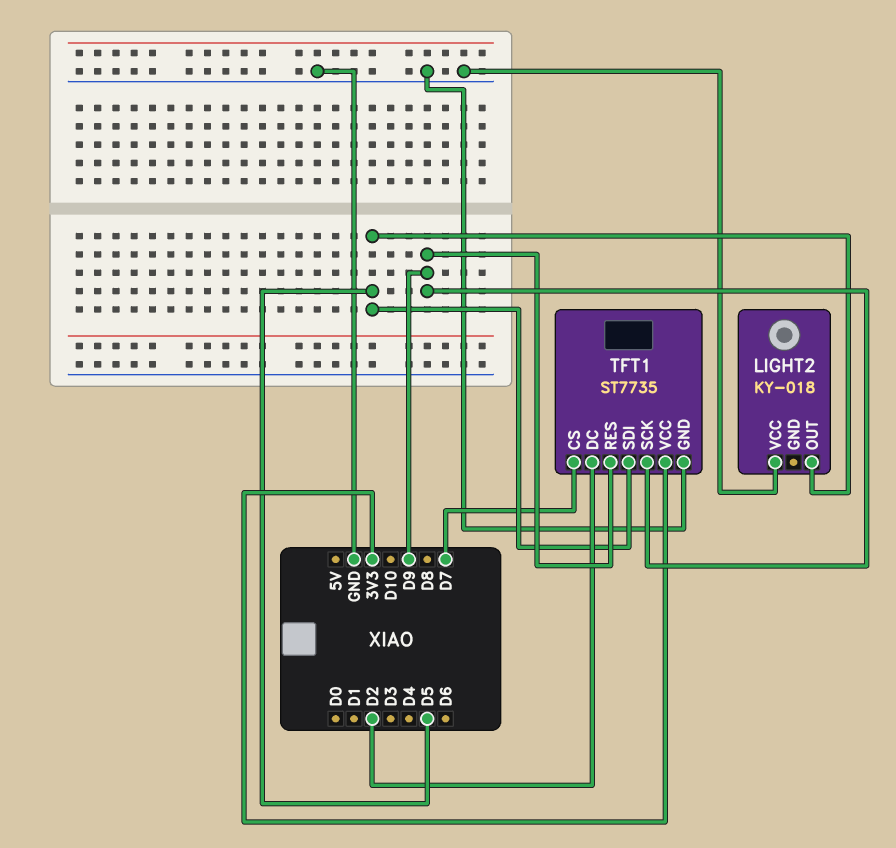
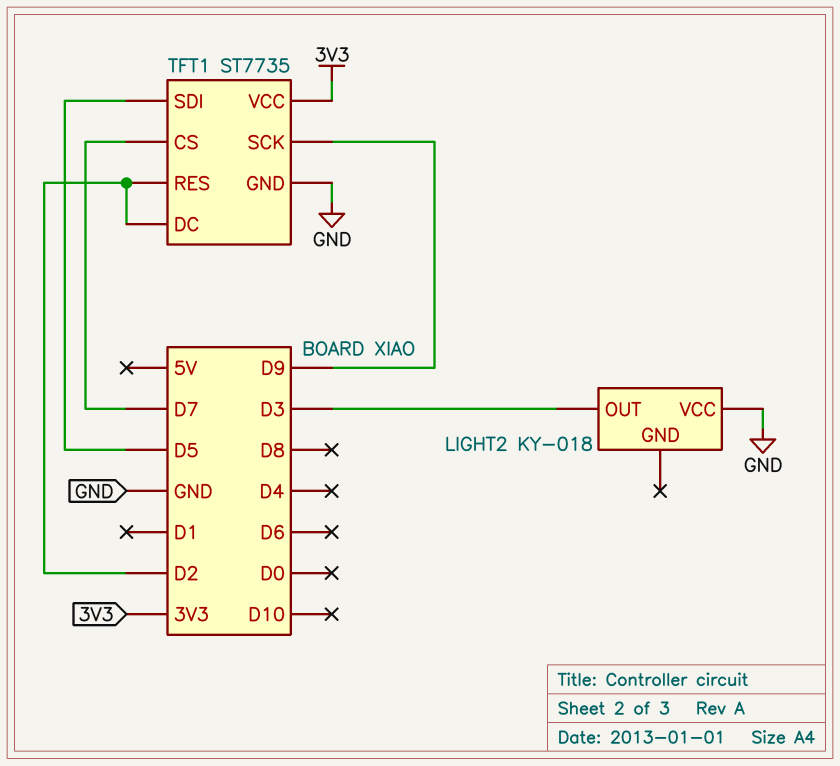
LIGHT2 pin OUT: D5 -> D3
TFT1 pin RES: D9 -> D2

